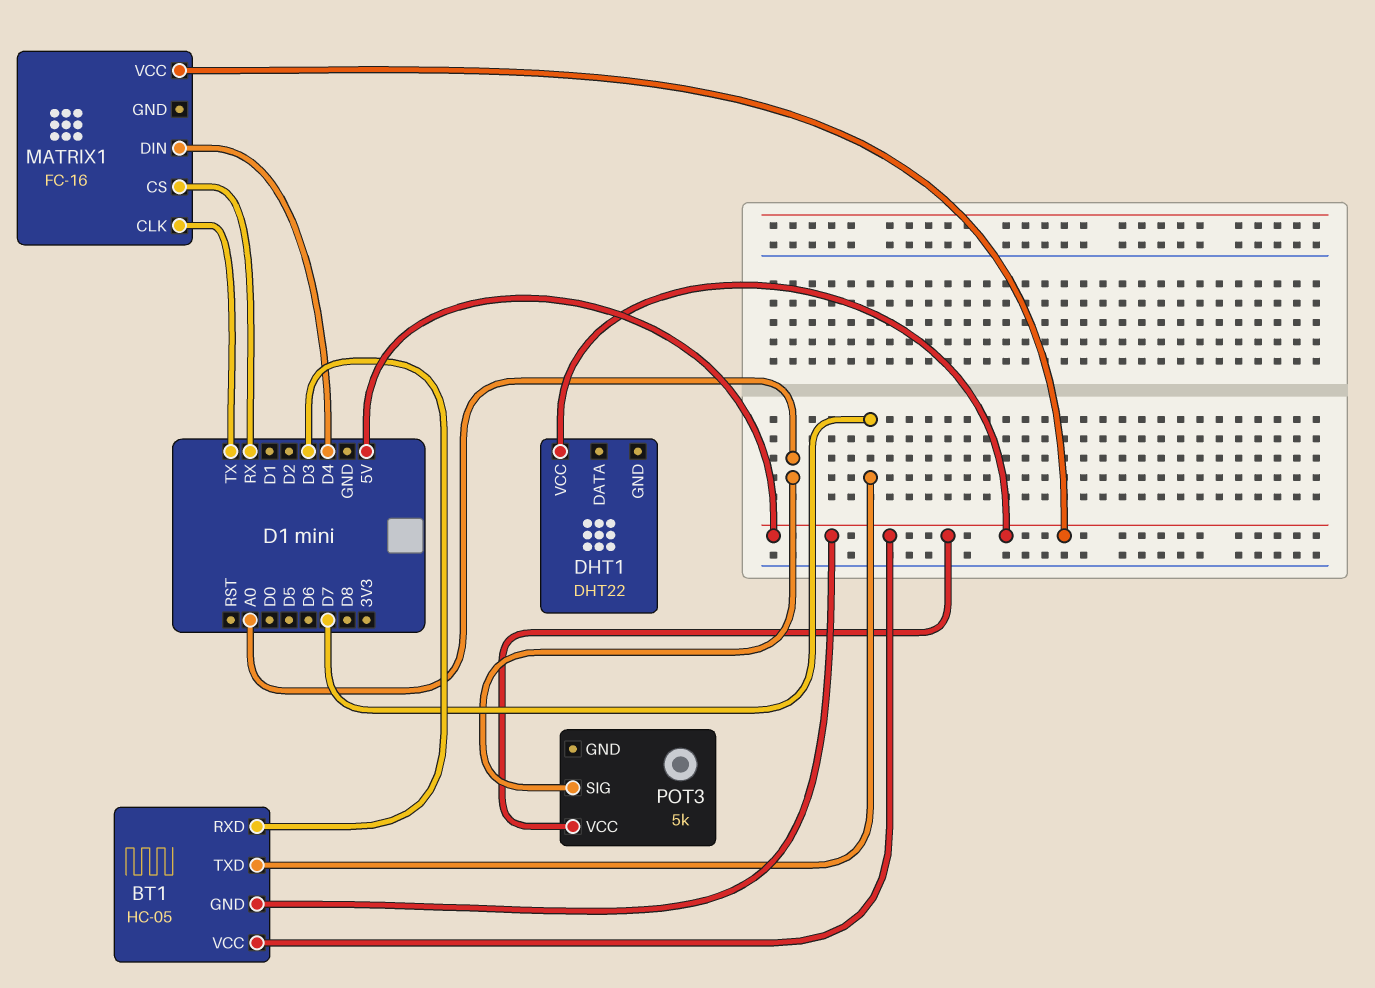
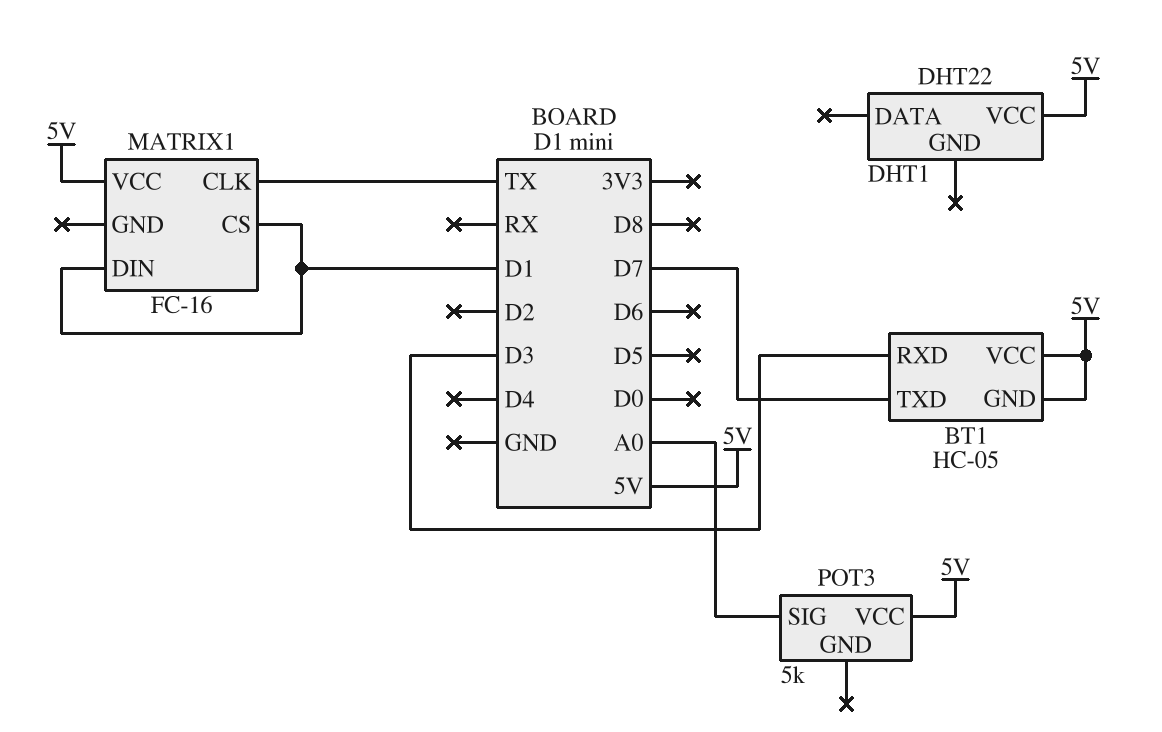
MATRIX1 pin CS: RX -> D1
MATRIX1 pin DIN: D4 -> D1

